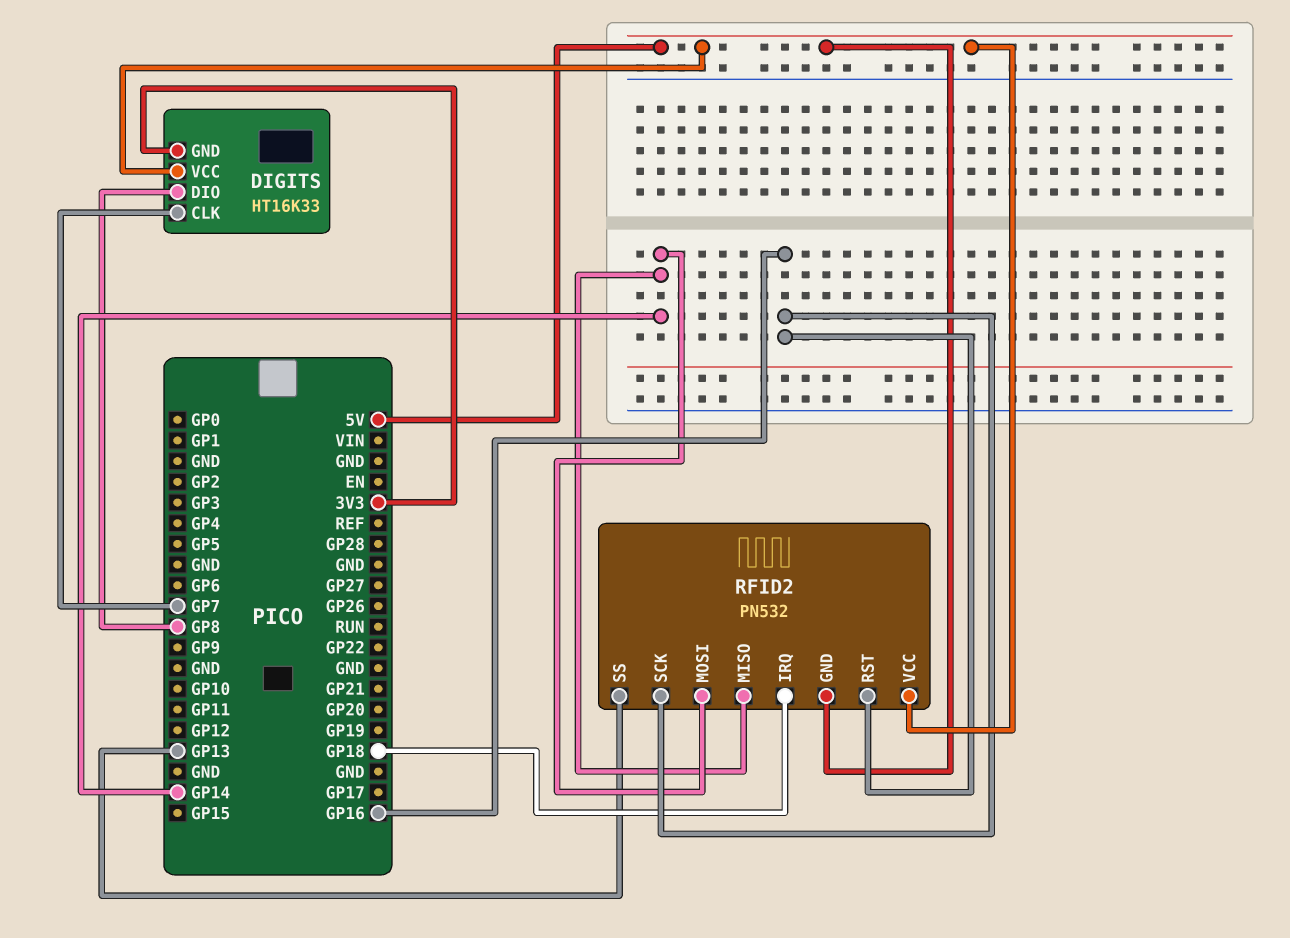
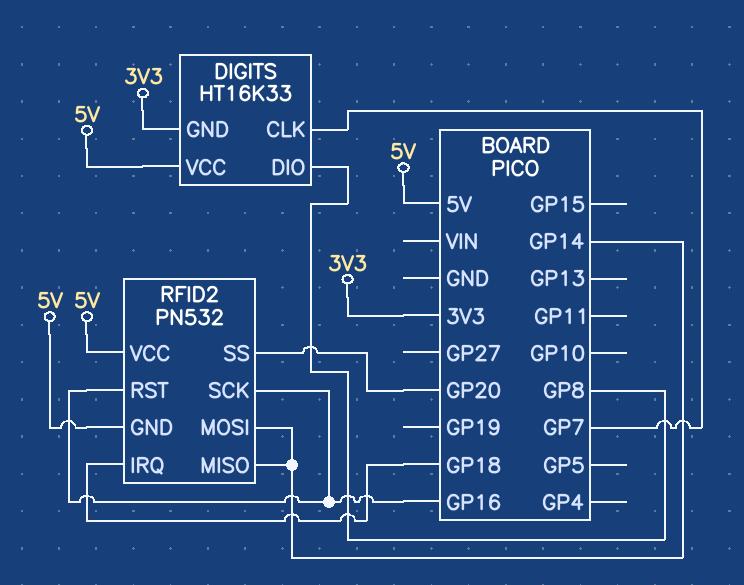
RFID2 pin SS: GP13 -> GP20

